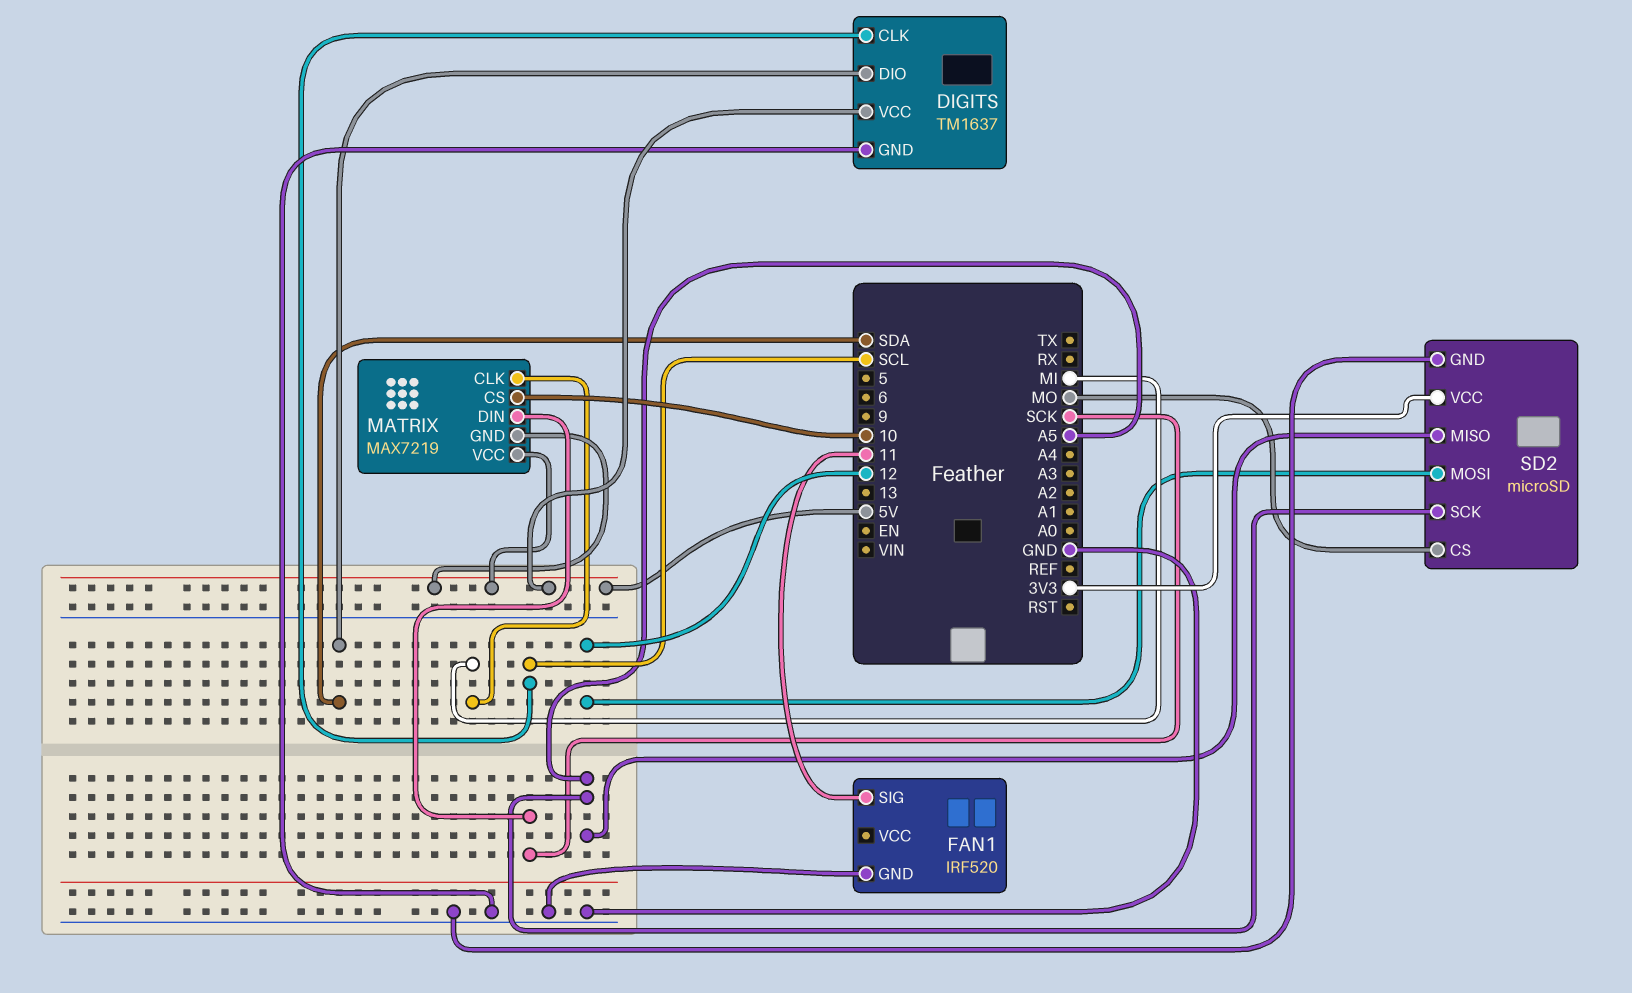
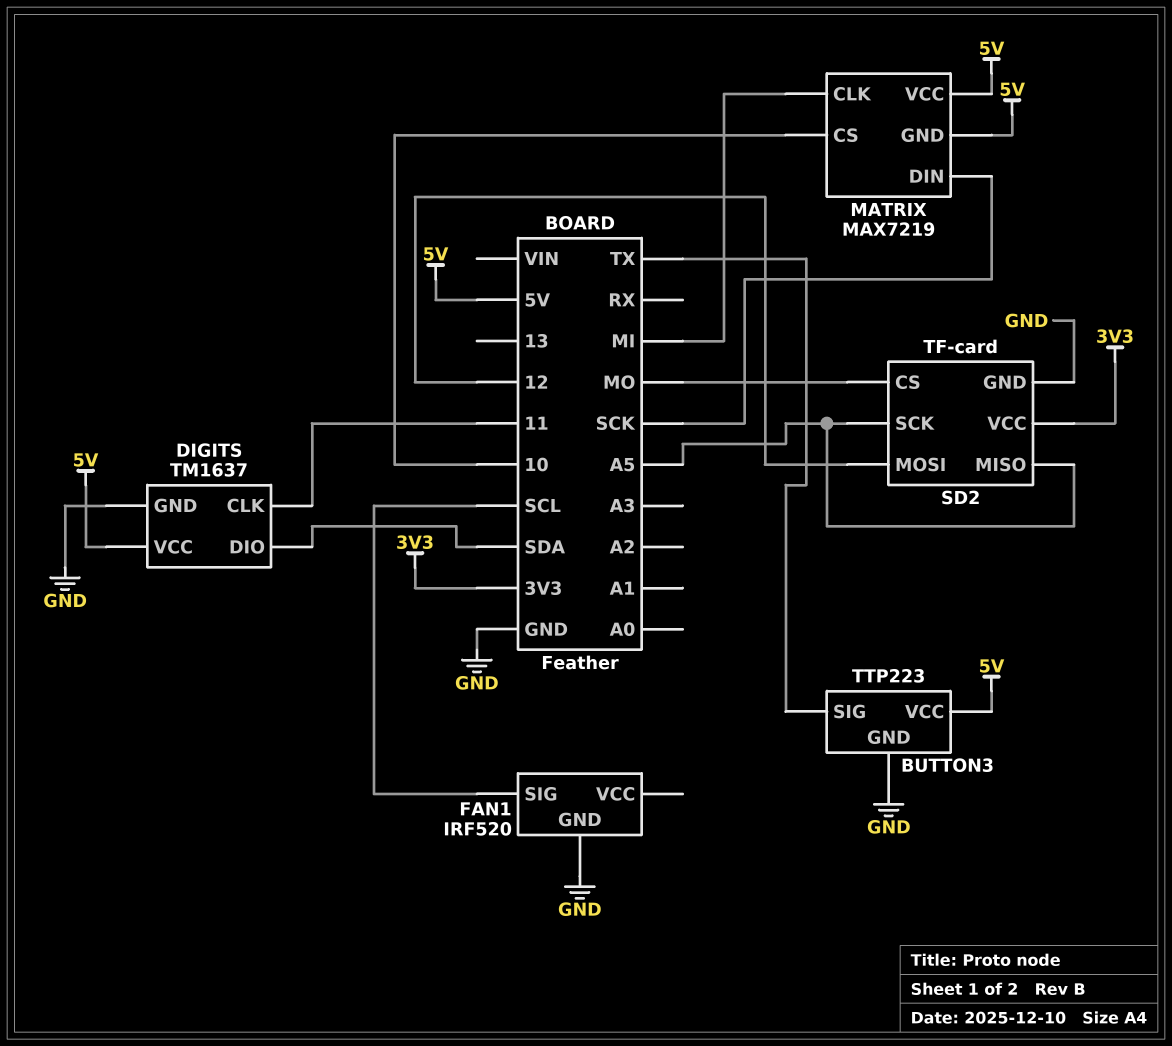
BUTTON3: none -> TTP223
BUTTON3 pin GND: none -> GND
BUTTON3 pin SIG: none -> TX
BUTTON3 pin VCC: none -> 5V
DIGITS pin CLK: SCL -> 11
FAN1 pin SIG: 11 -> SCL
SD2: microSD -> TF-card

